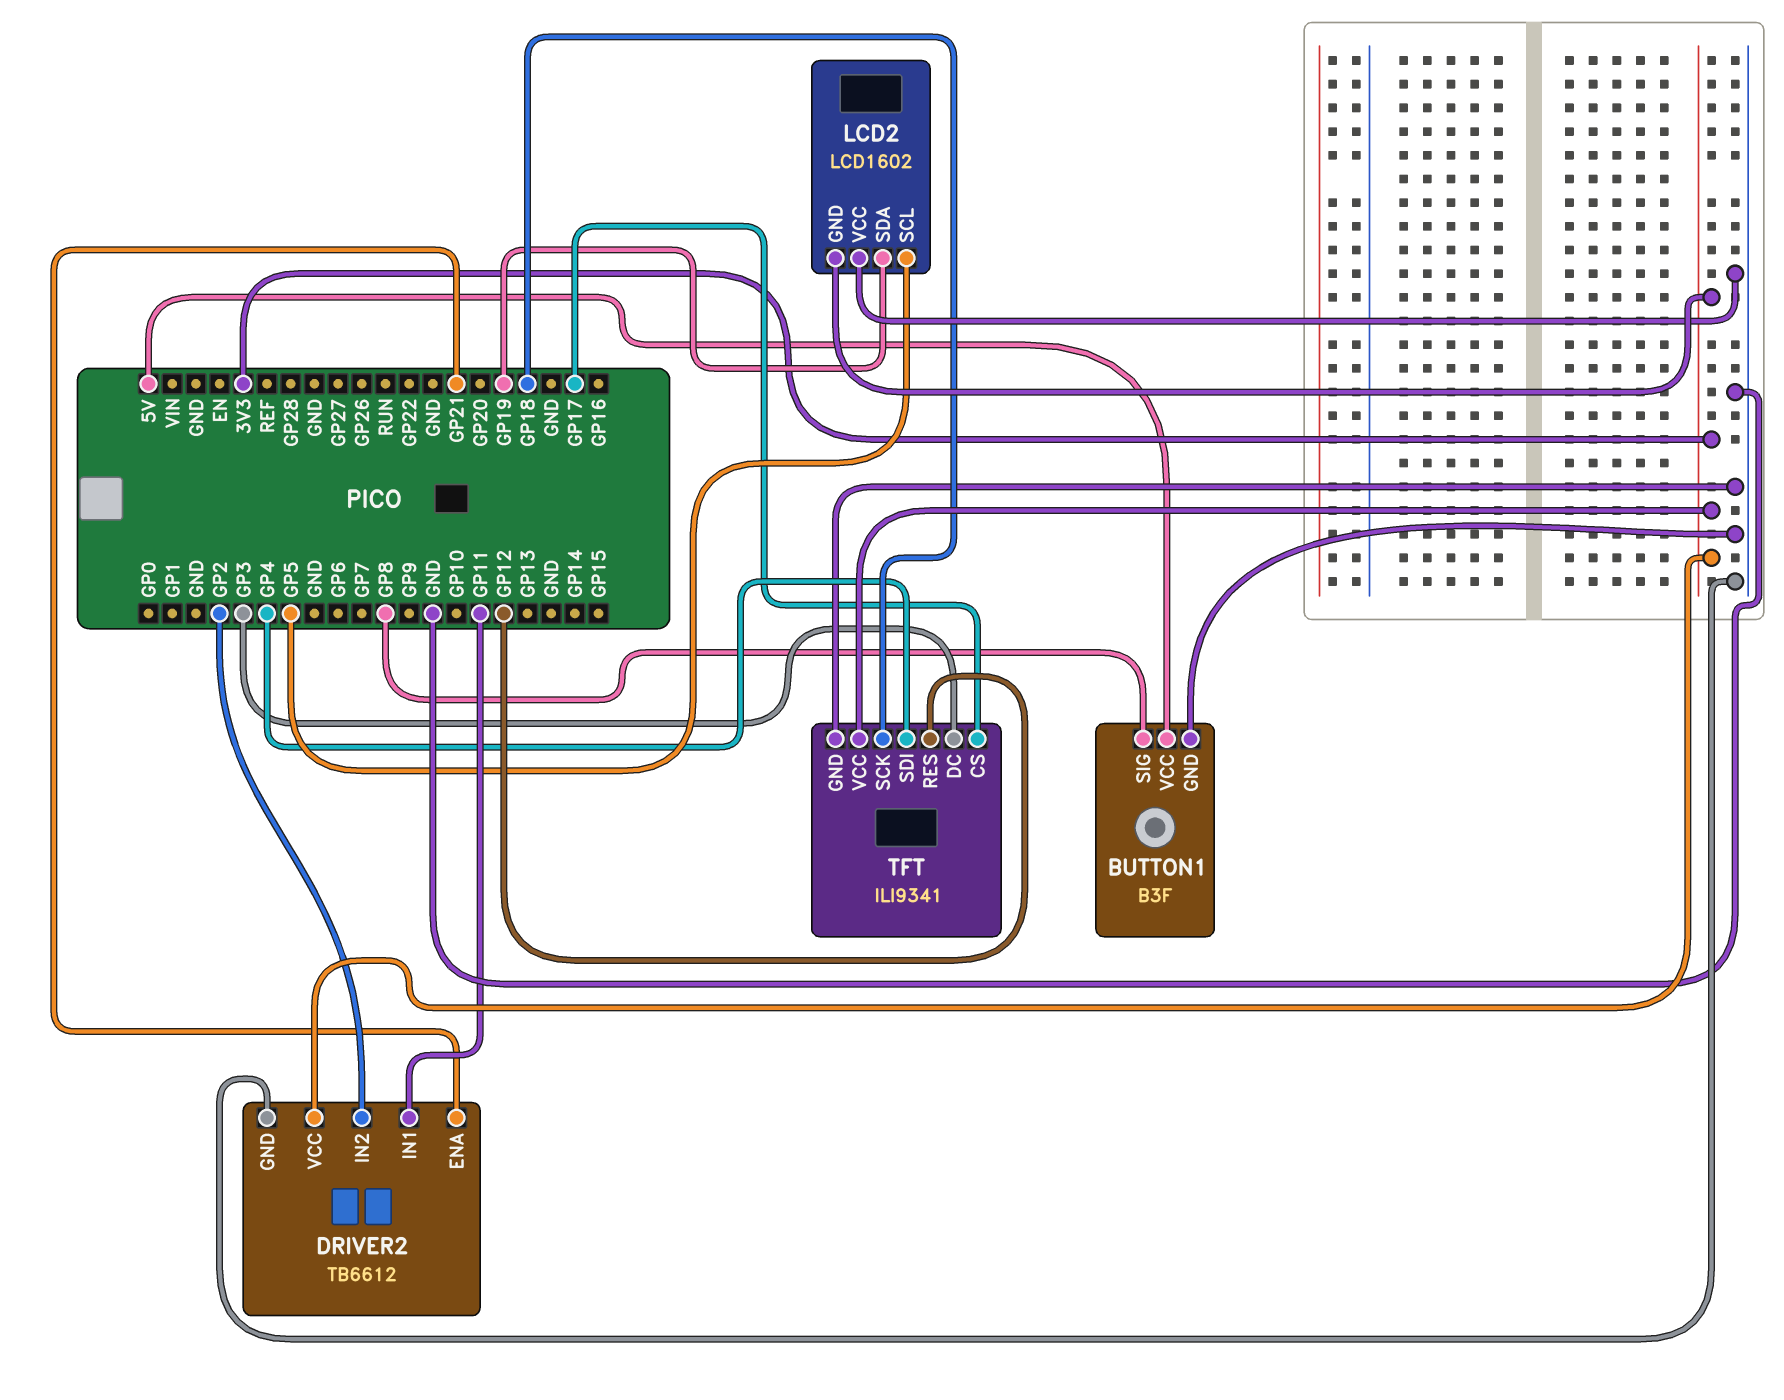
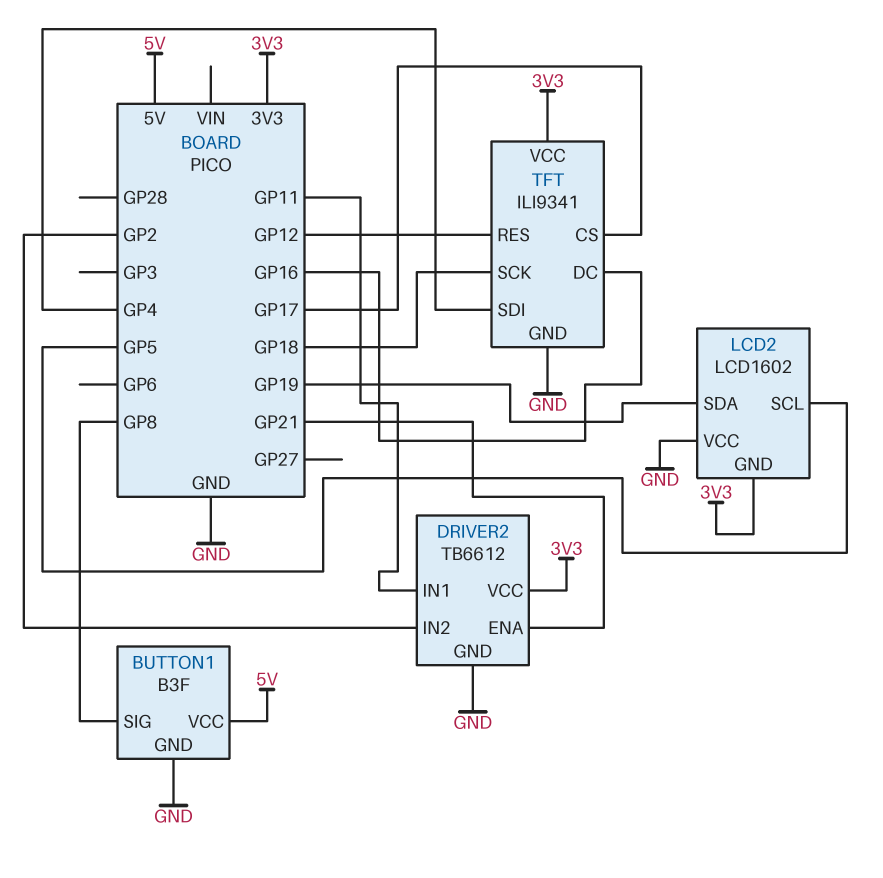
TFT pin DC: GP3 -> GP16

